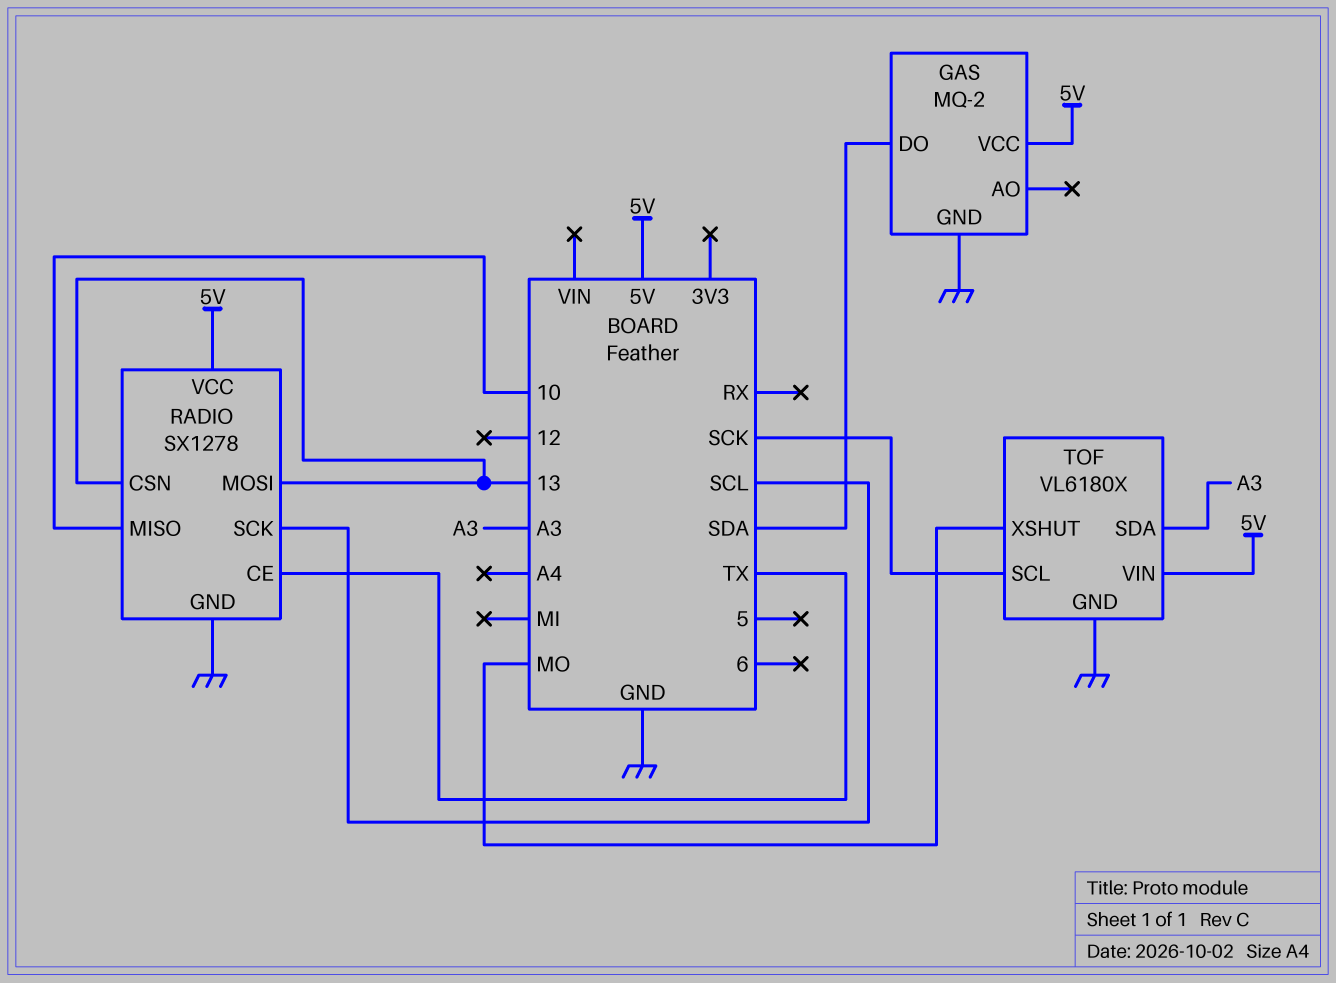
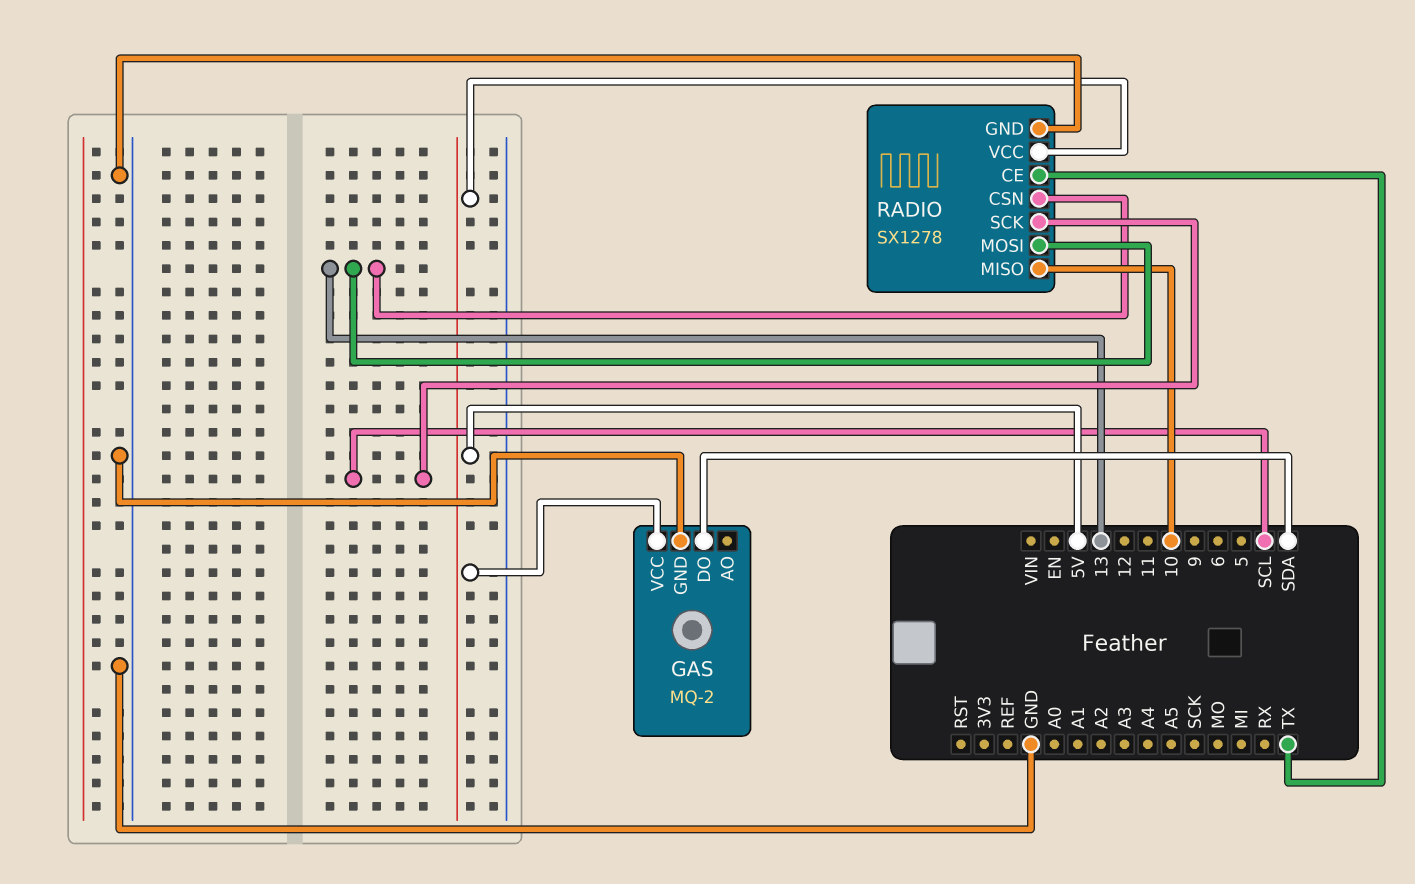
TOF: VL6180X -> none
TOF pin GND: GND -> none
TOF pin SCL: SCK -> none
TOF pin SDA: A3 -> none
TOF pin VIN: 5V -> none
TOF pin XSHUT: MO -> none

